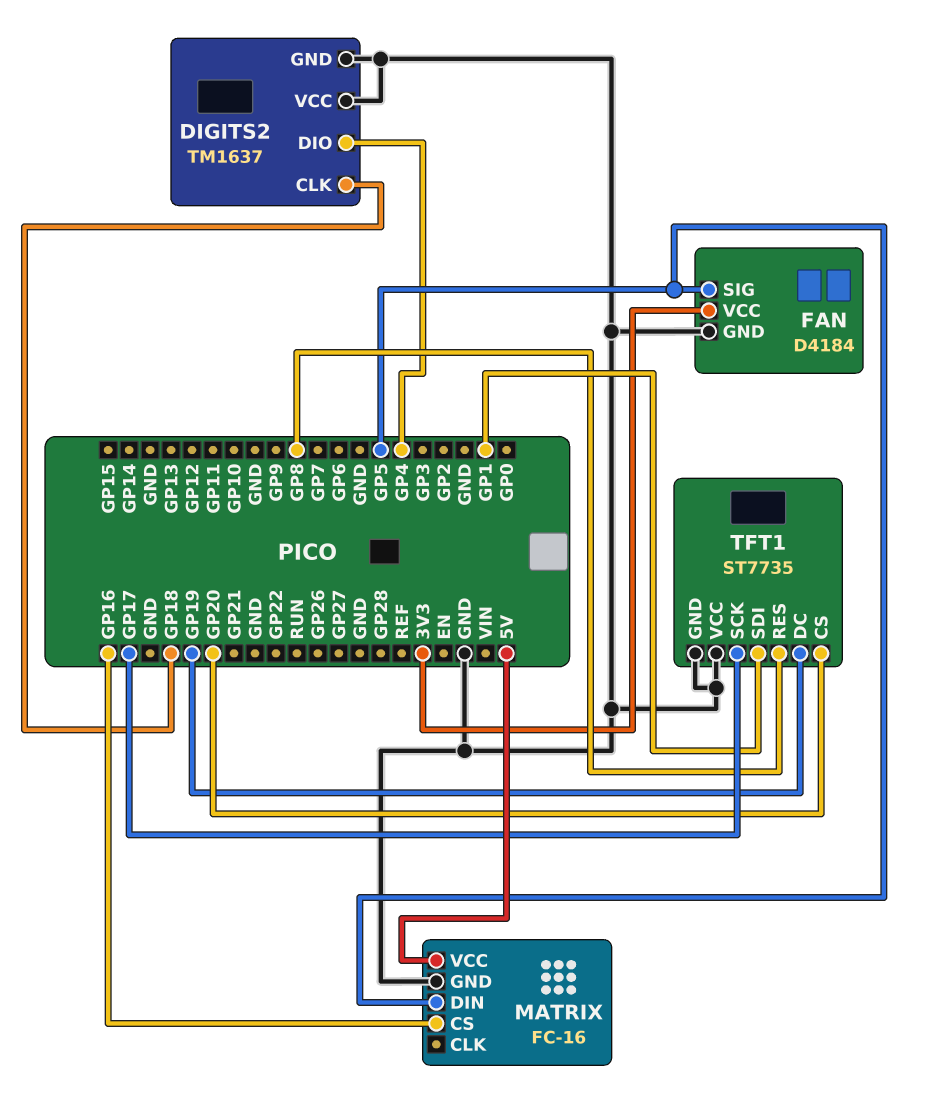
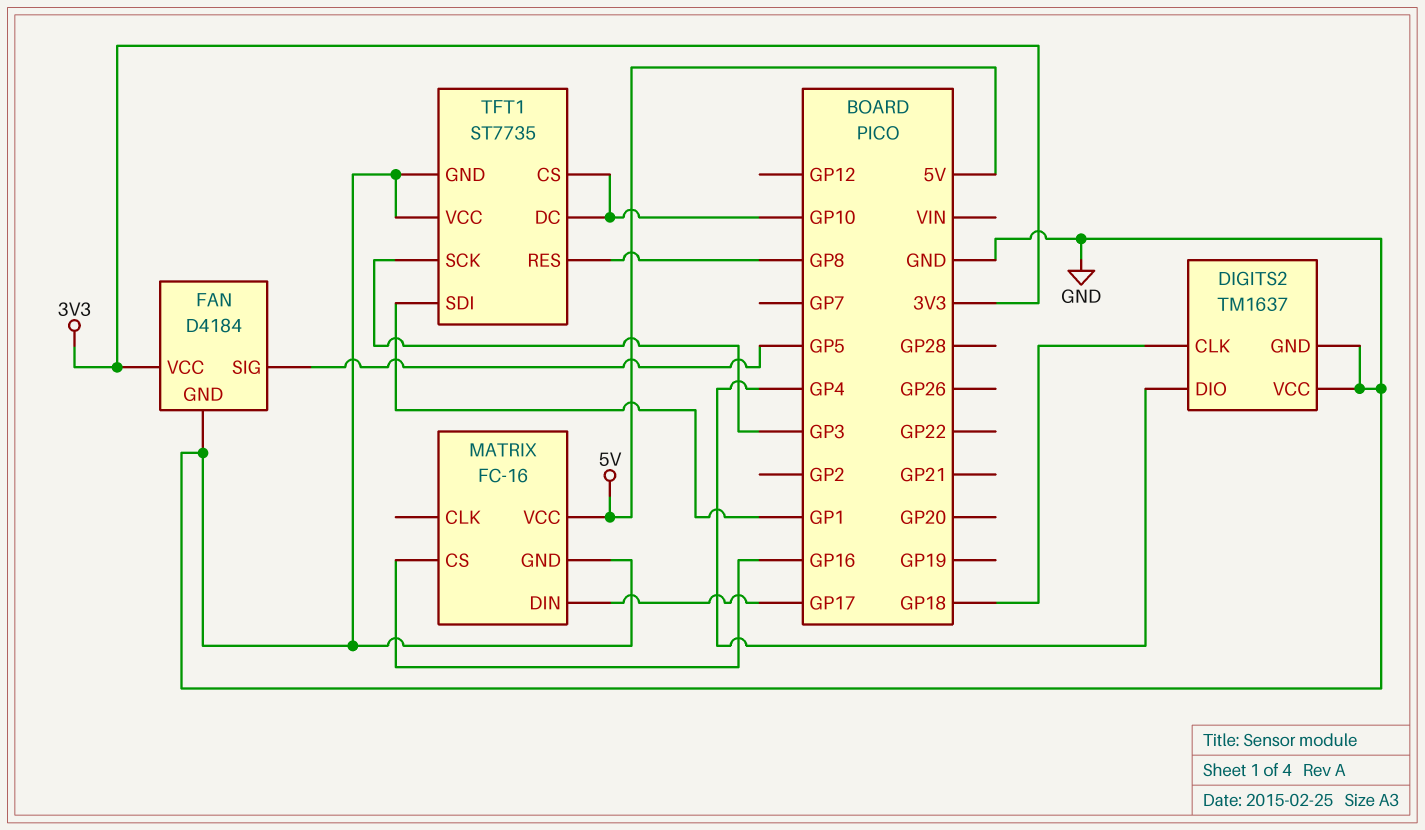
MATRIX pin DIN: GP5 -> GP17
TFT1 pin CS: GP20 -> GP10
TFT1 pin DC: GP19 -> GP10
TFT1 pin SCK: GP17 -> GP3

